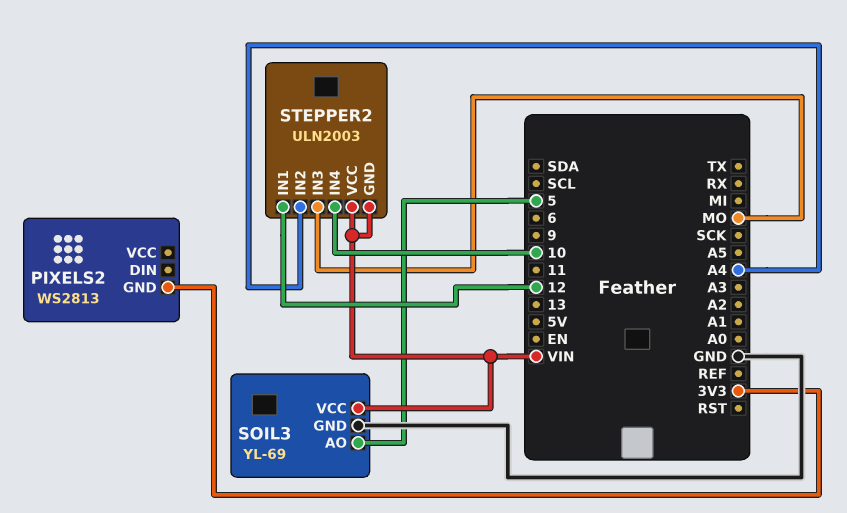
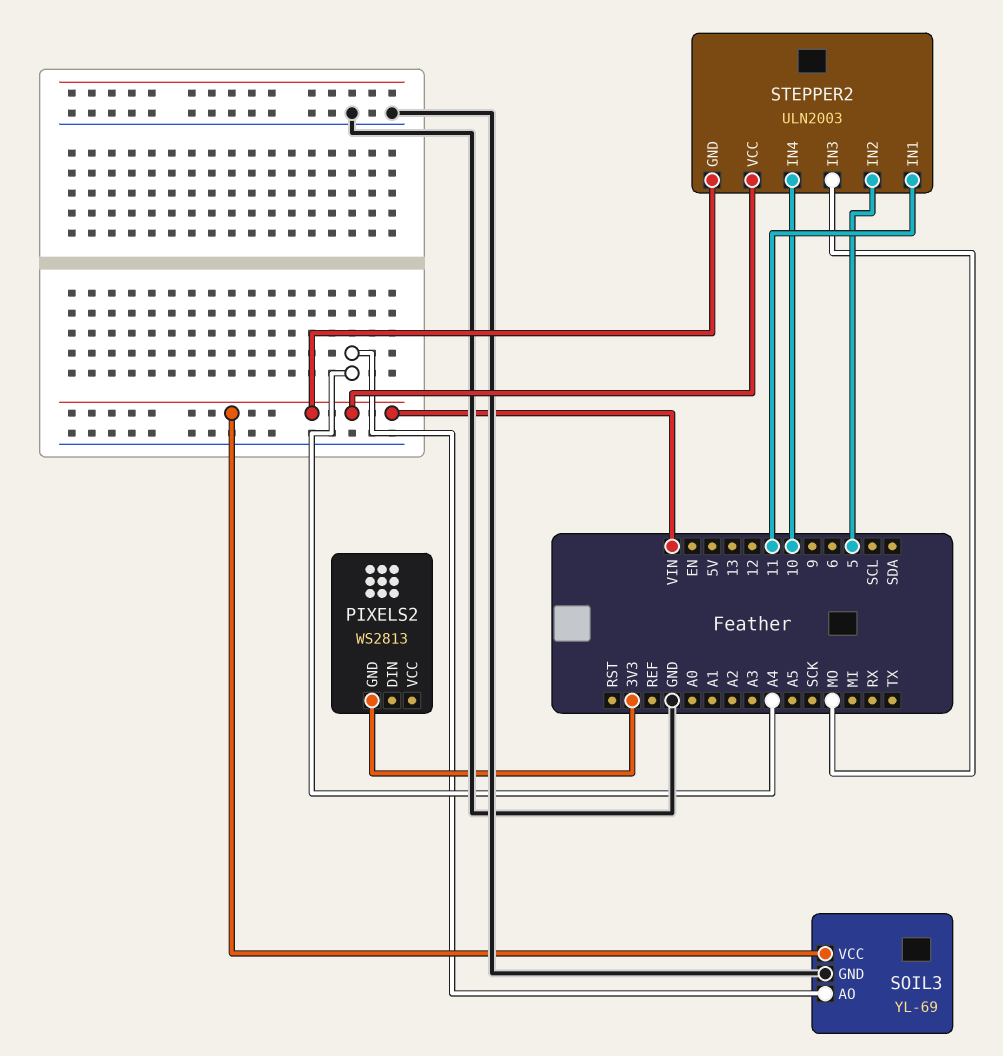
SOIL3 pin AO: 5 -> A4
STEPPER2 pin IN1: 12 -> 11
STEPPER2 pin IN2: A4 -> 5

